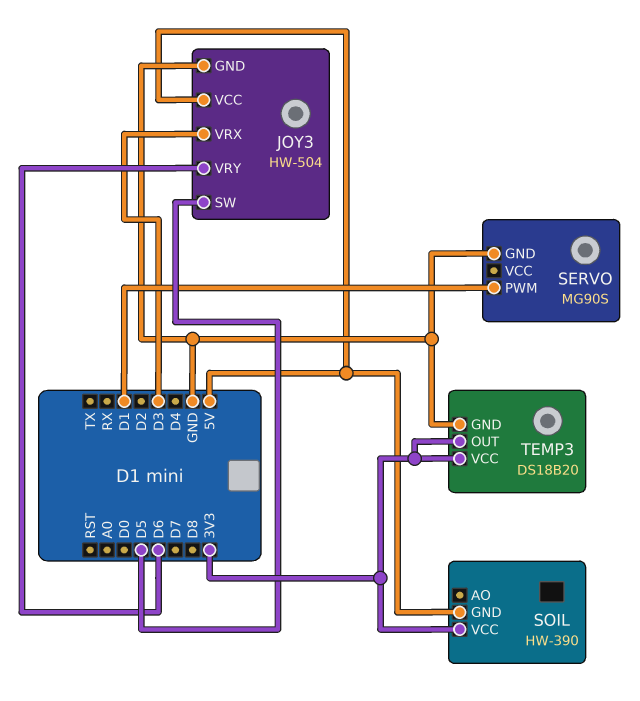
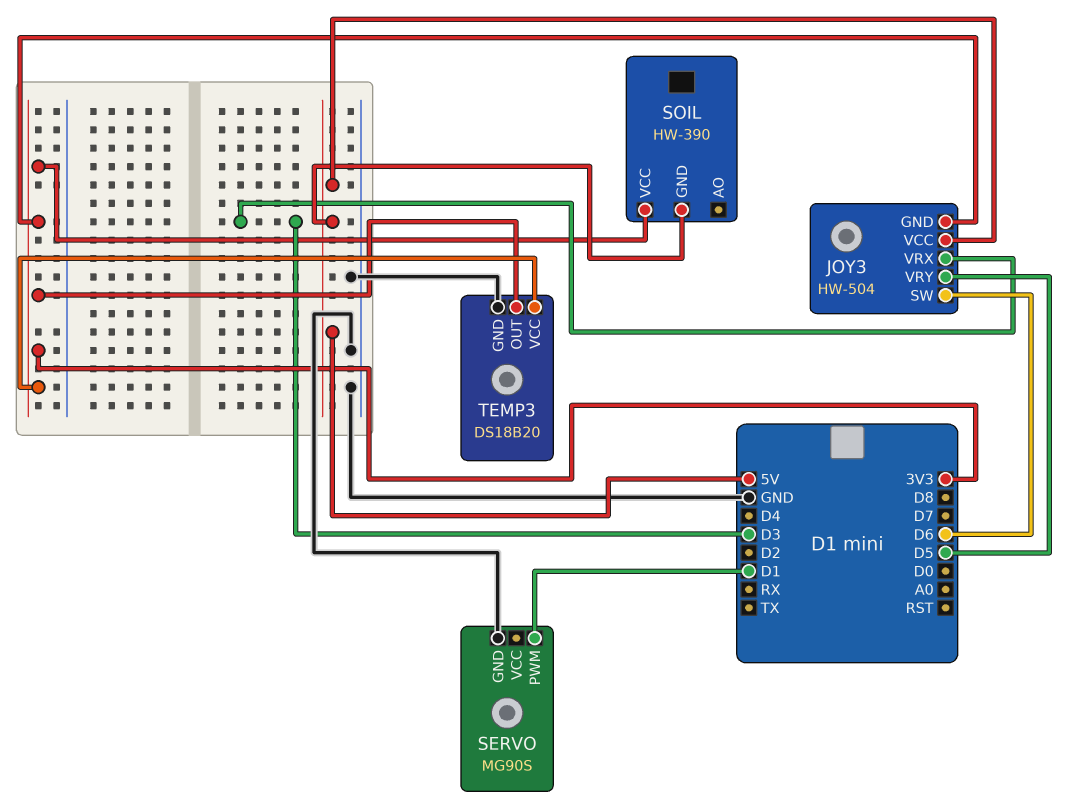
JOY3 pin GND: GND -> 3V3
JOY3 pin SW: D5 -> D6
JOY3 pin VRY: D6 -> D5

